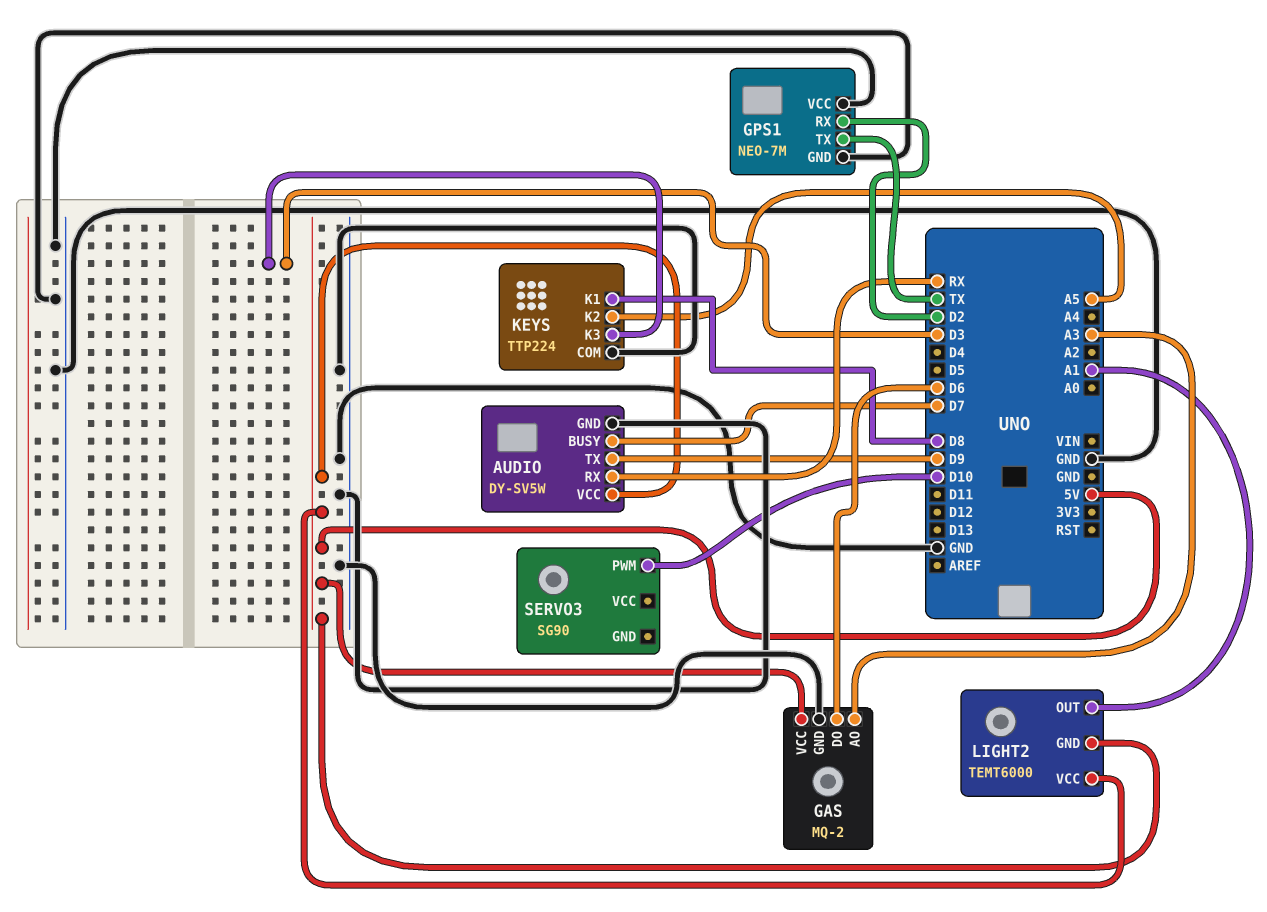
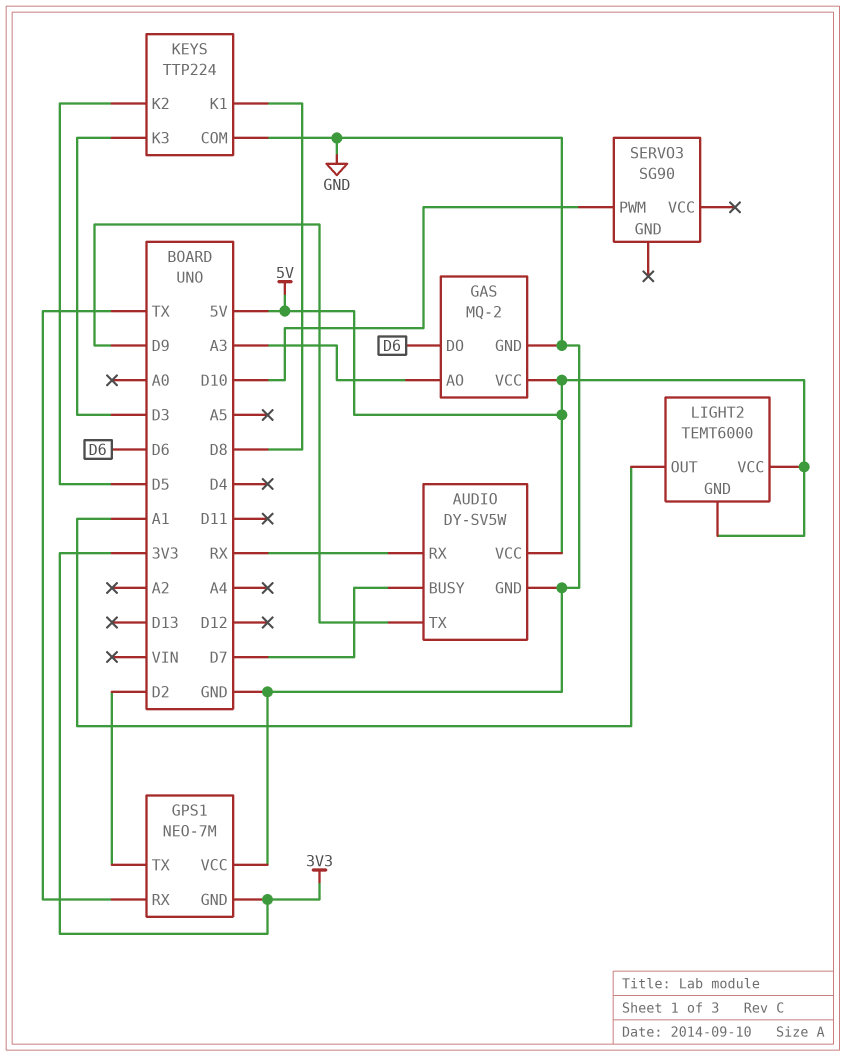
GPS1 pin GND: GND -> 3V3
GPS1 pin RX: D2 -> TX
GPS1 pin TX: TX -> D2
KEYS pin K2: A5 -> D5

